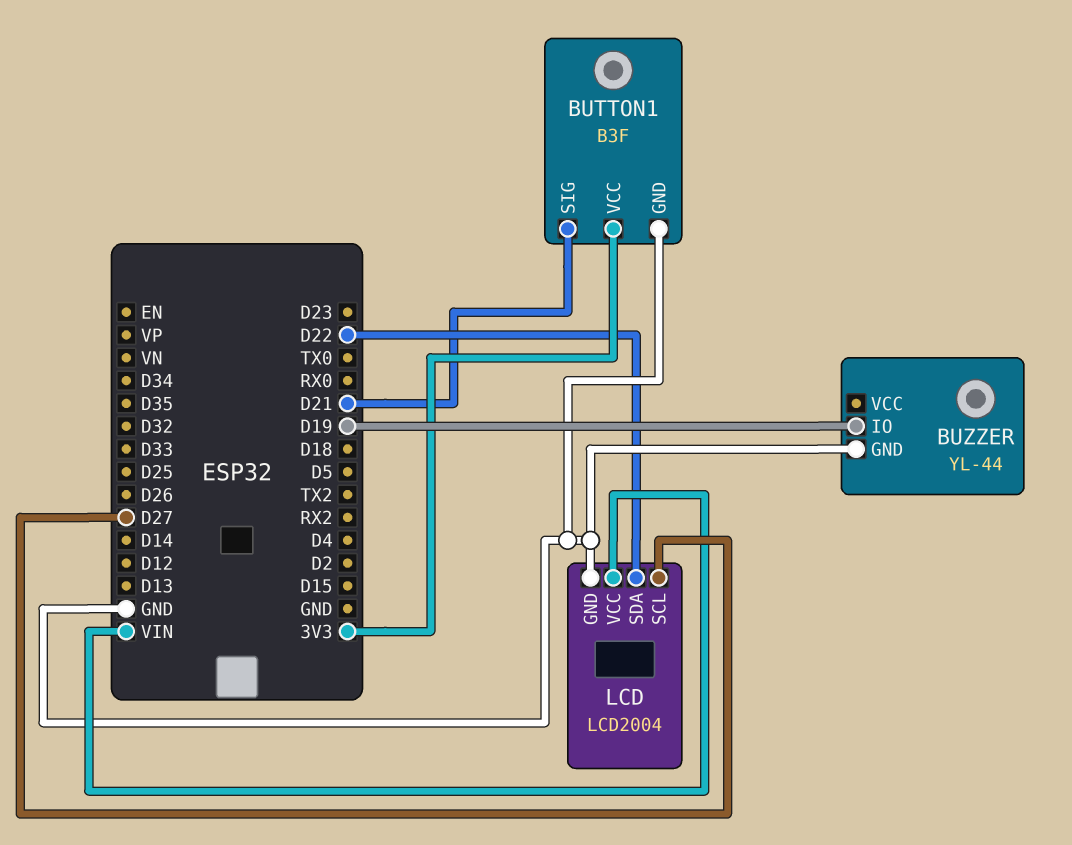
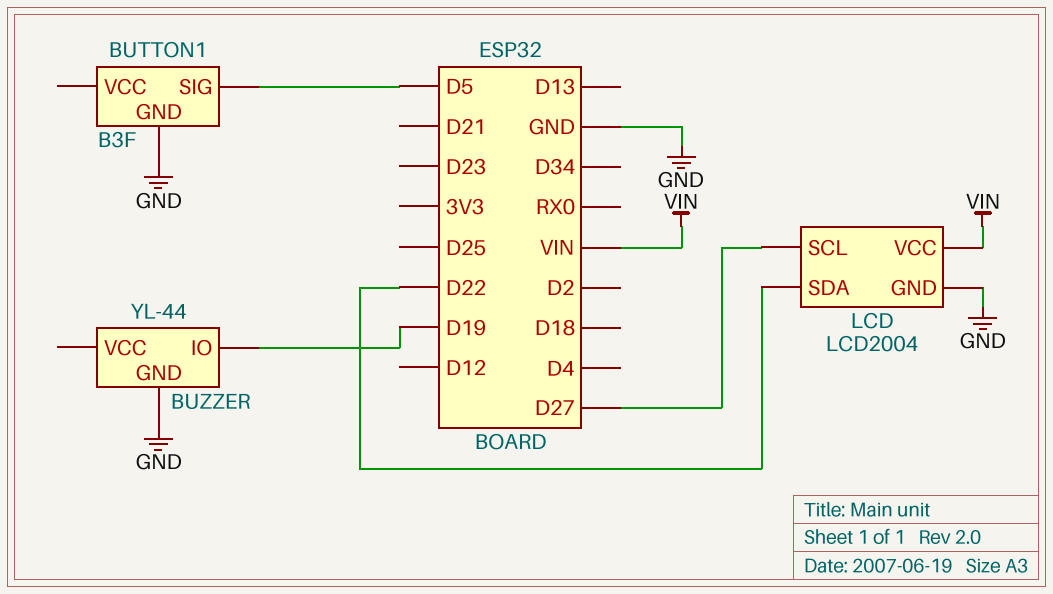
BUTTON1 pin SIG: D21 -> D5
BUTTON1 pin VCC: 3V3 -> none

